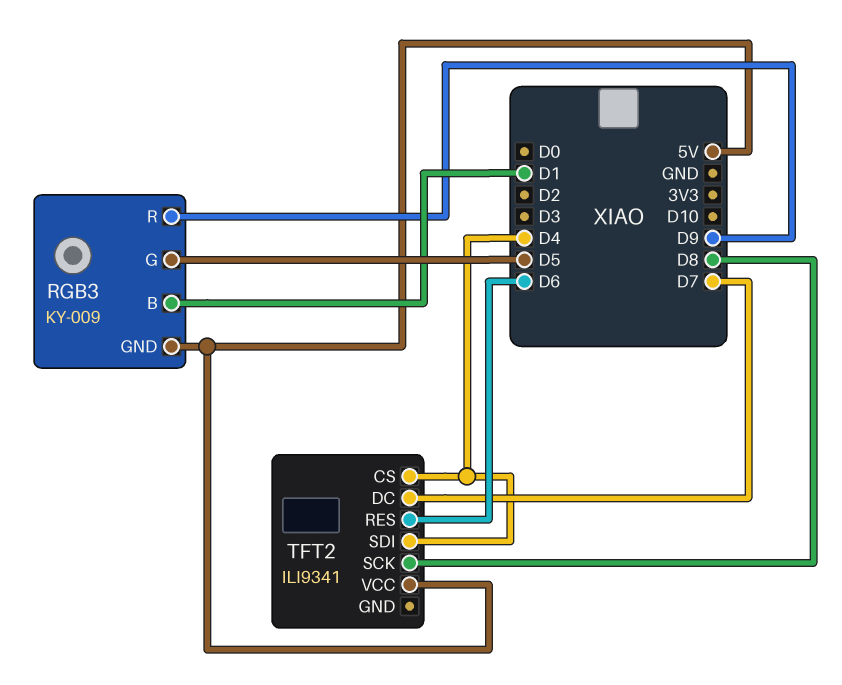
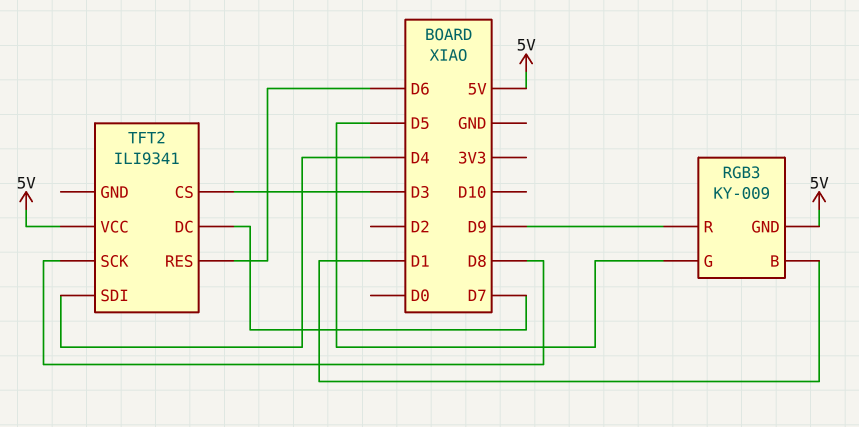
TFT2 pin CS: D4 -> D3

